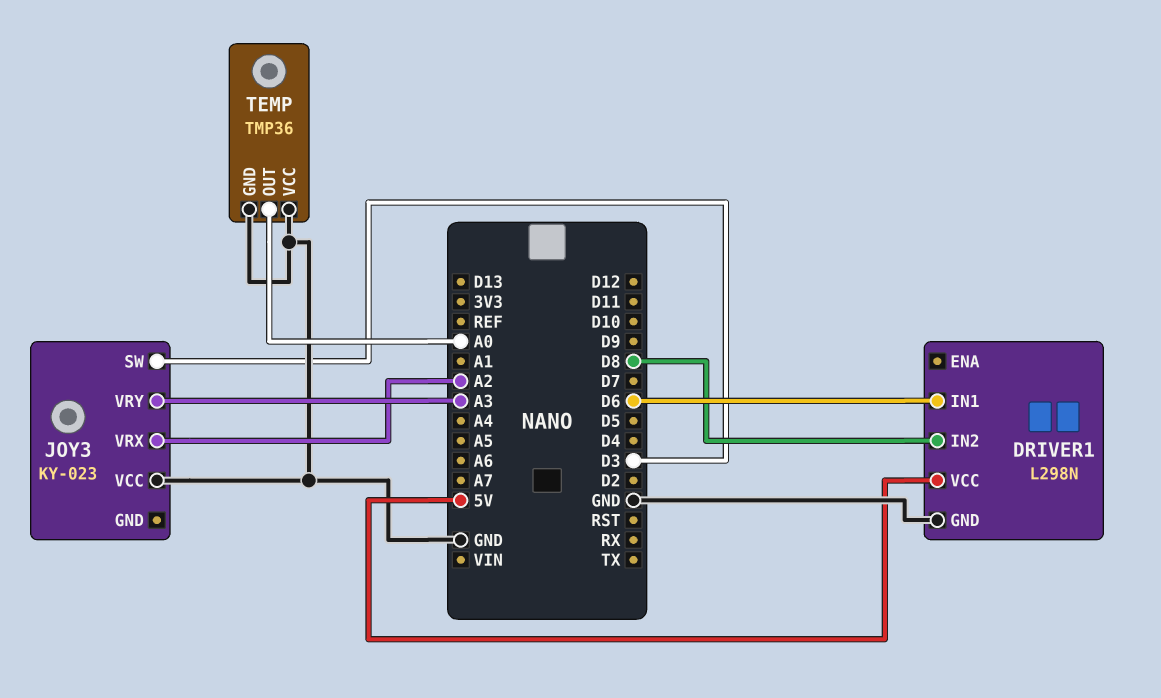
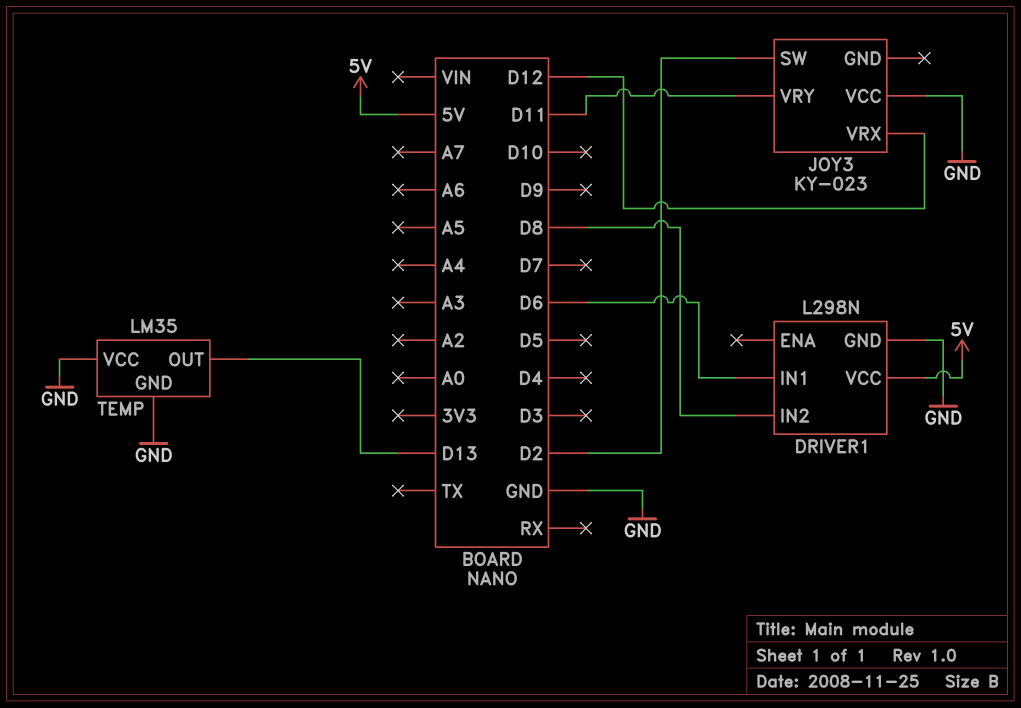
JOY3 pin SW: D3 -> D2
JOY3 pin VRX: A2 -> D12
JOY3 pin VRY: A3 -> D11
TEMP: TMP36 -> LM35
TEMP pin OUT: A0 -> D13

